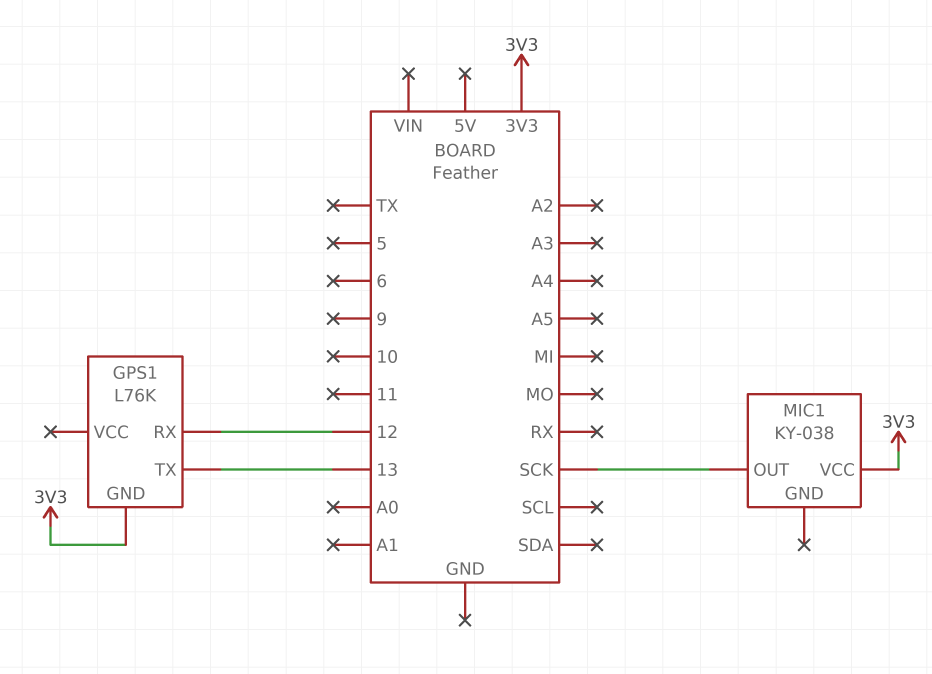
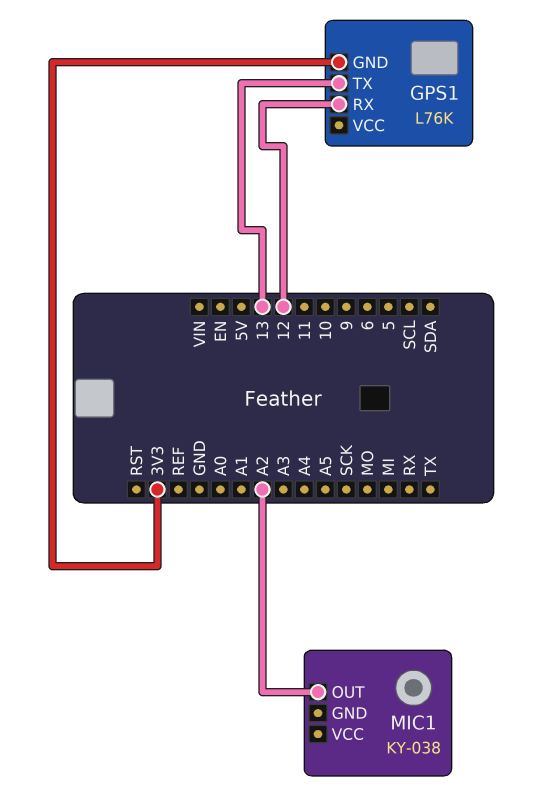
MIC1 pin OUT: SCK -> A2
MIC1 pin VCC: 3V3 -> none

